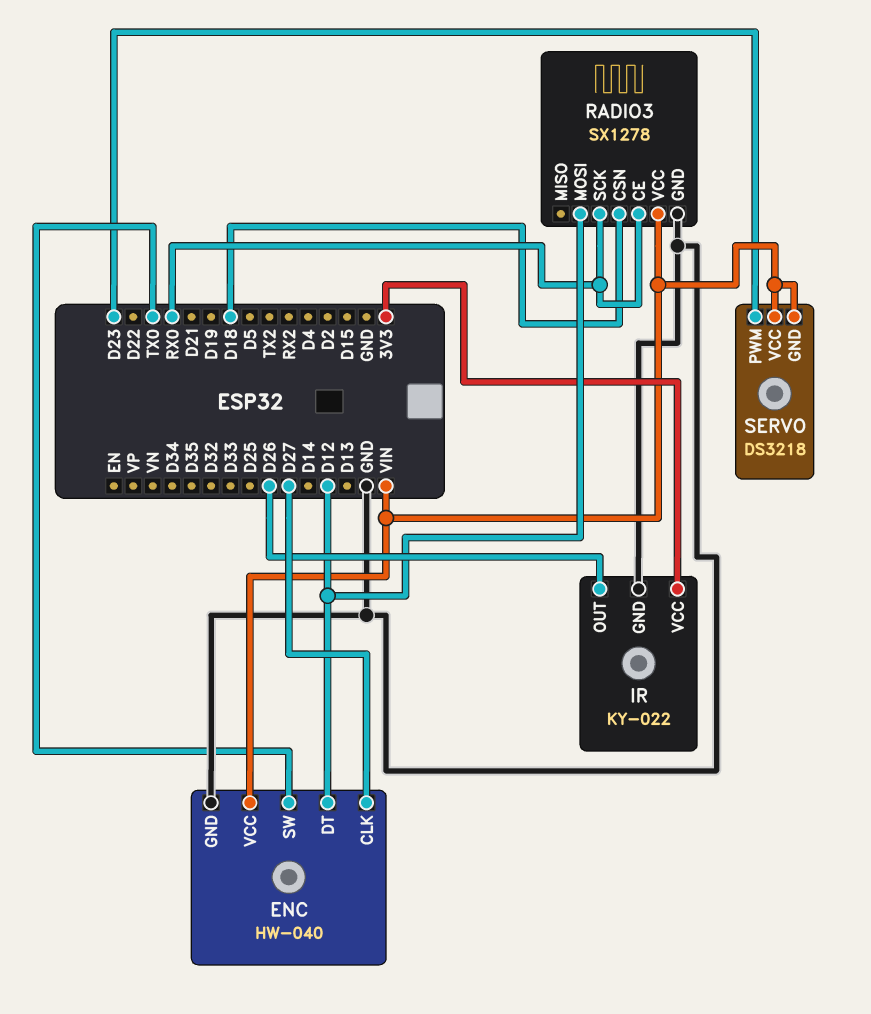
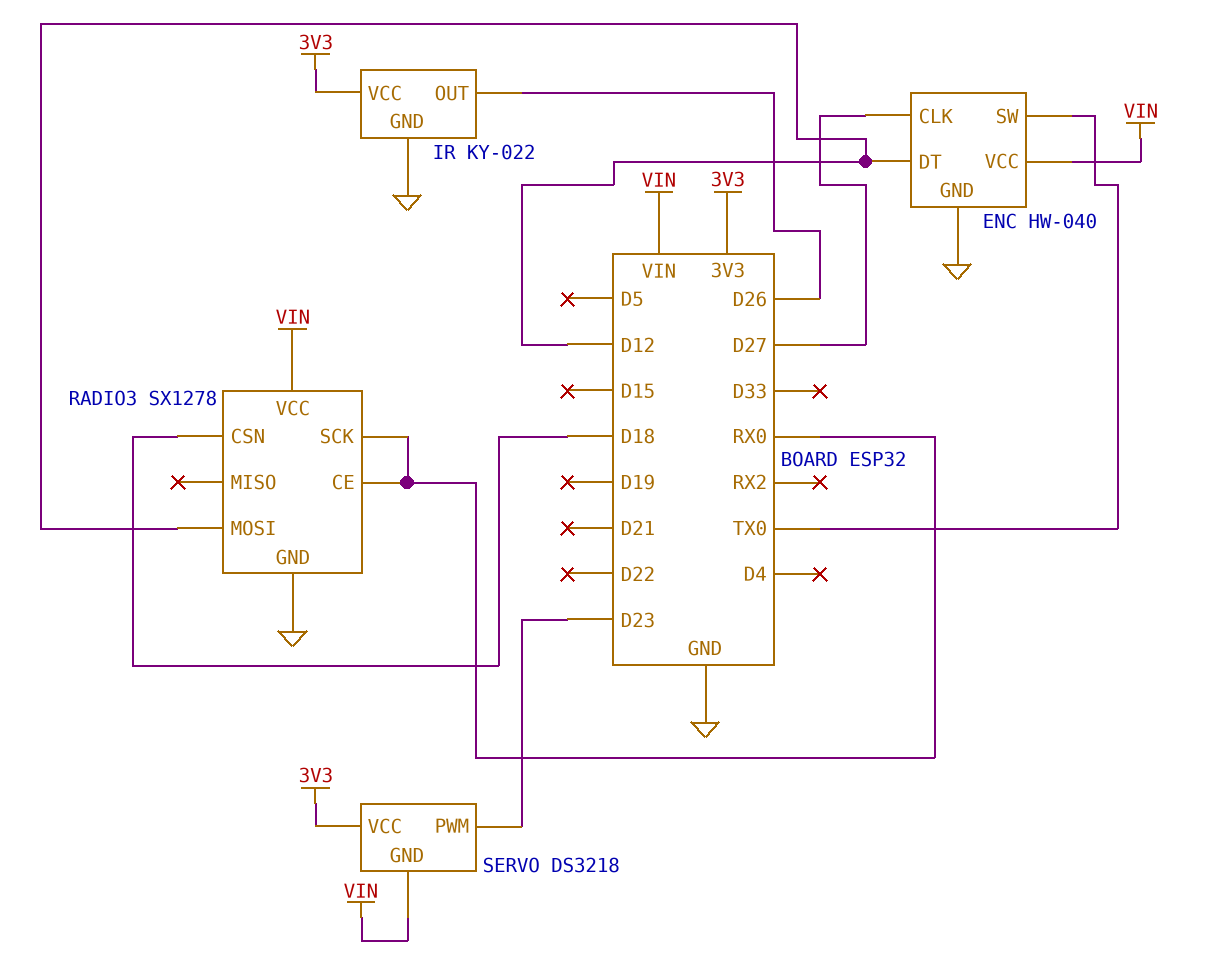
SERVO pin VCC: VIN -> 3V3

